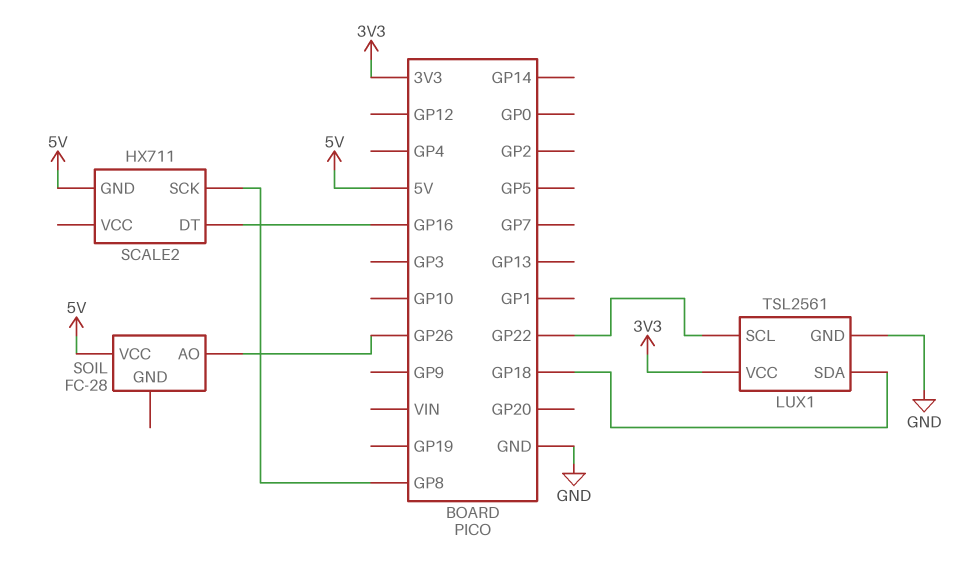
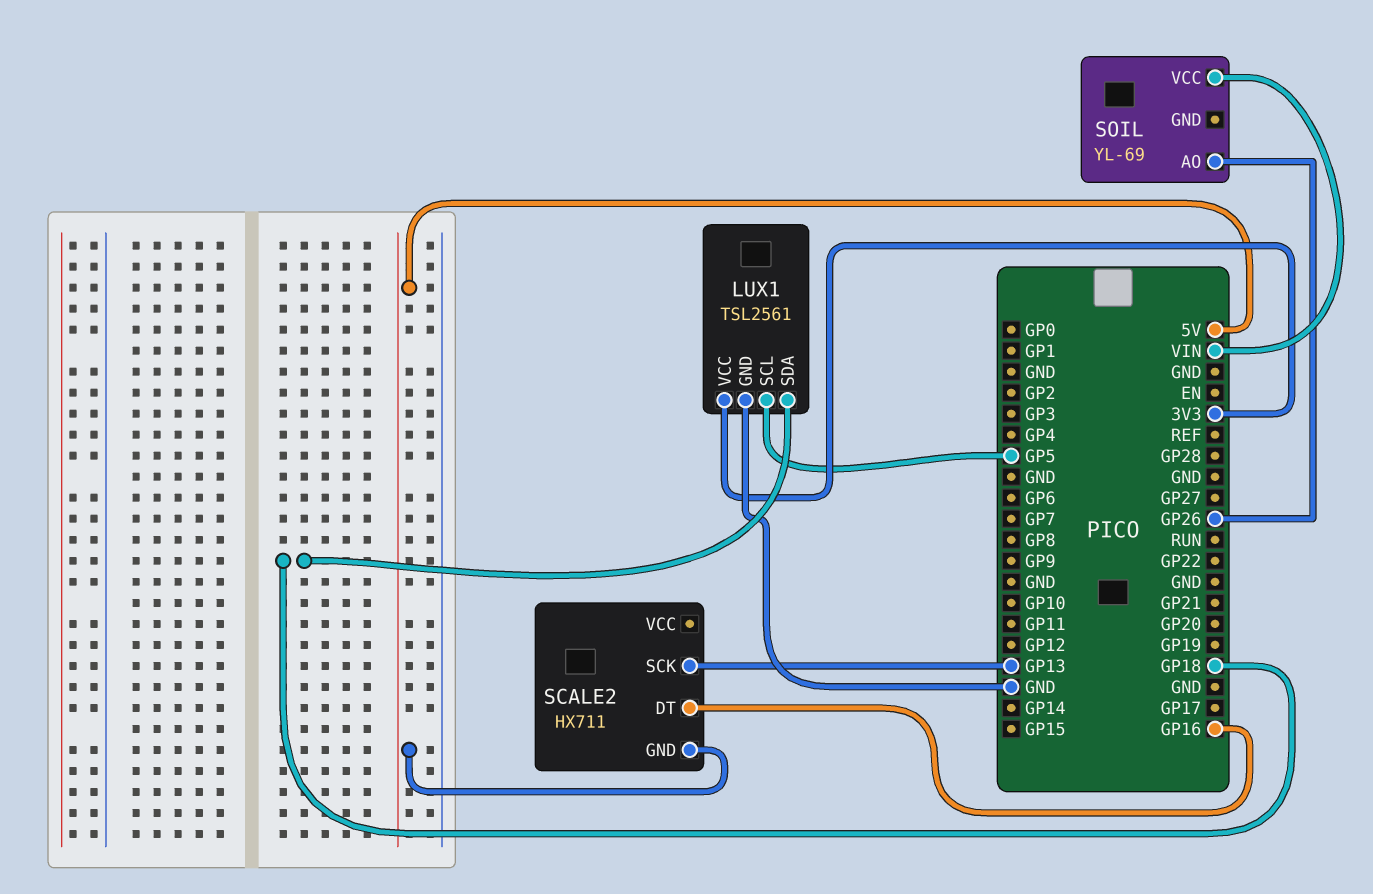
LUX1 pin SCL: GP22 -> GP5
SCALE2 pin SCK: GP8 -> GP13
SOIL: FC-28 -> YL-69
SOIL pin VCC: 5V -> VIN

